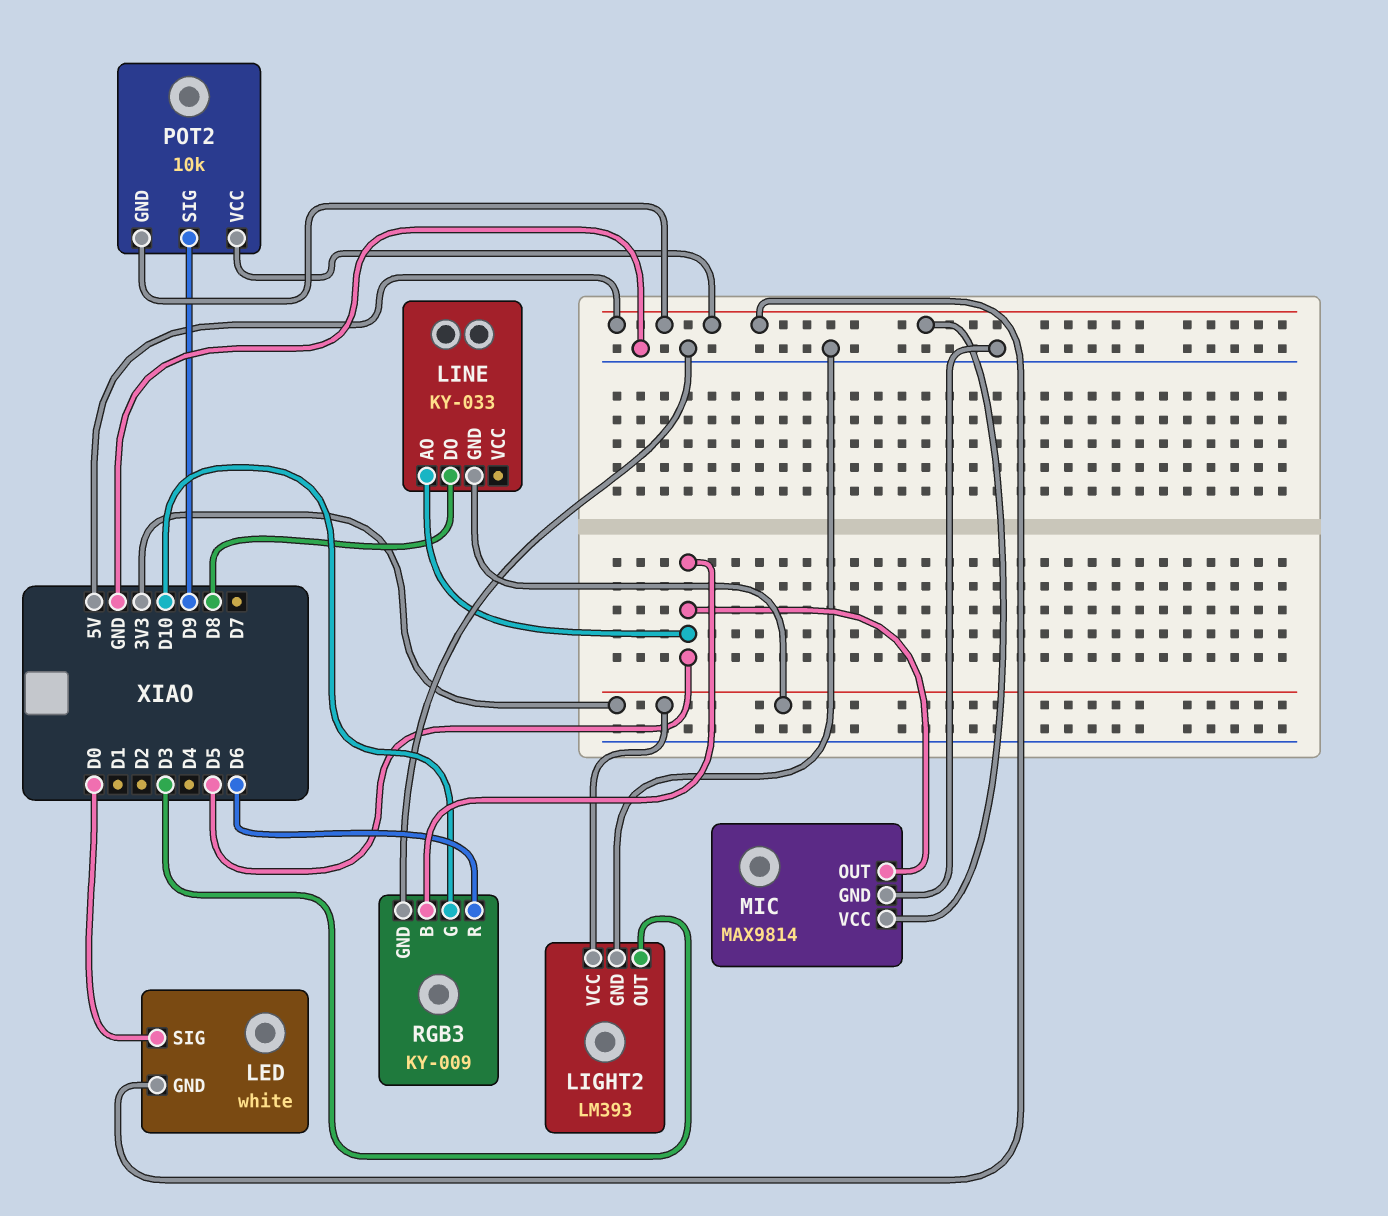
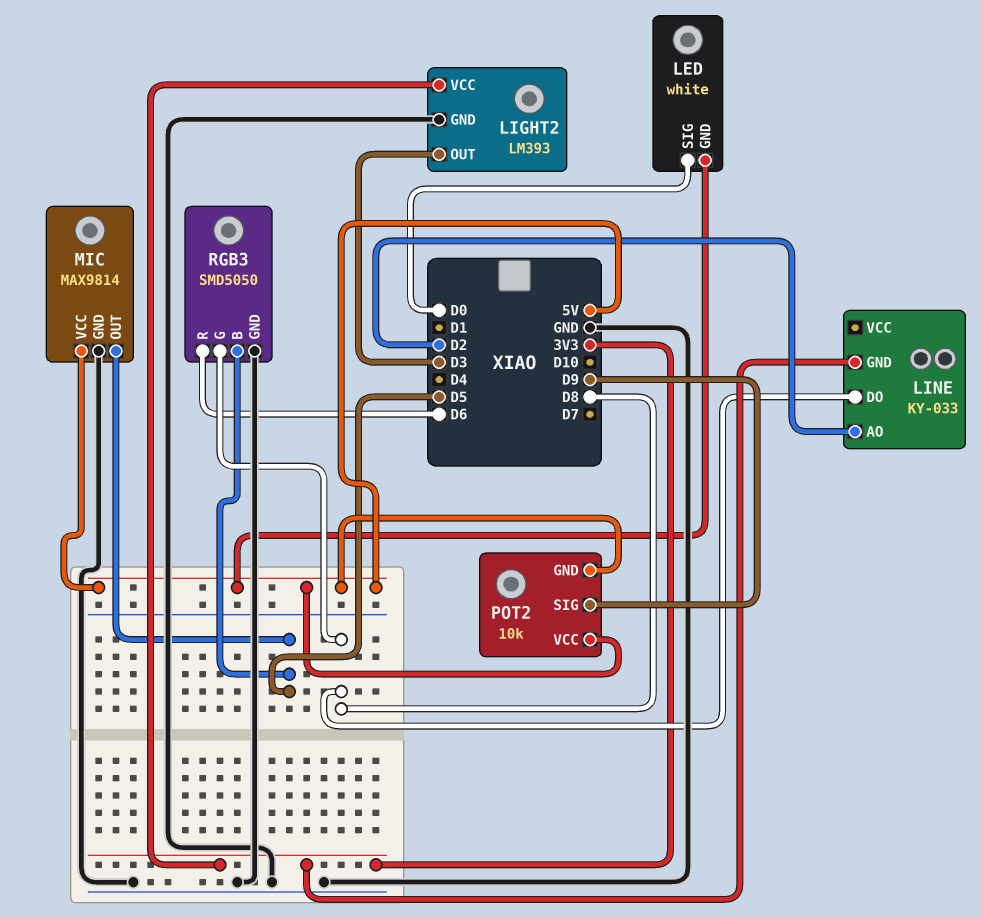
LINE pin AO: D5 -> D2
RGB3: KY-009 -> SMD5050
RGB3 pin G: D10 -> D8

